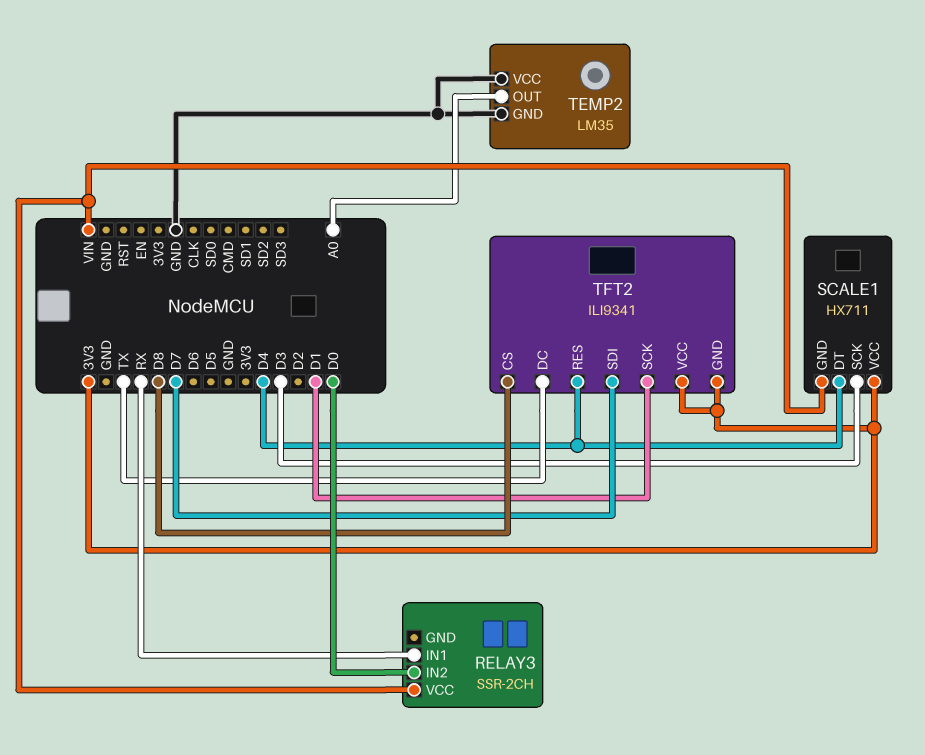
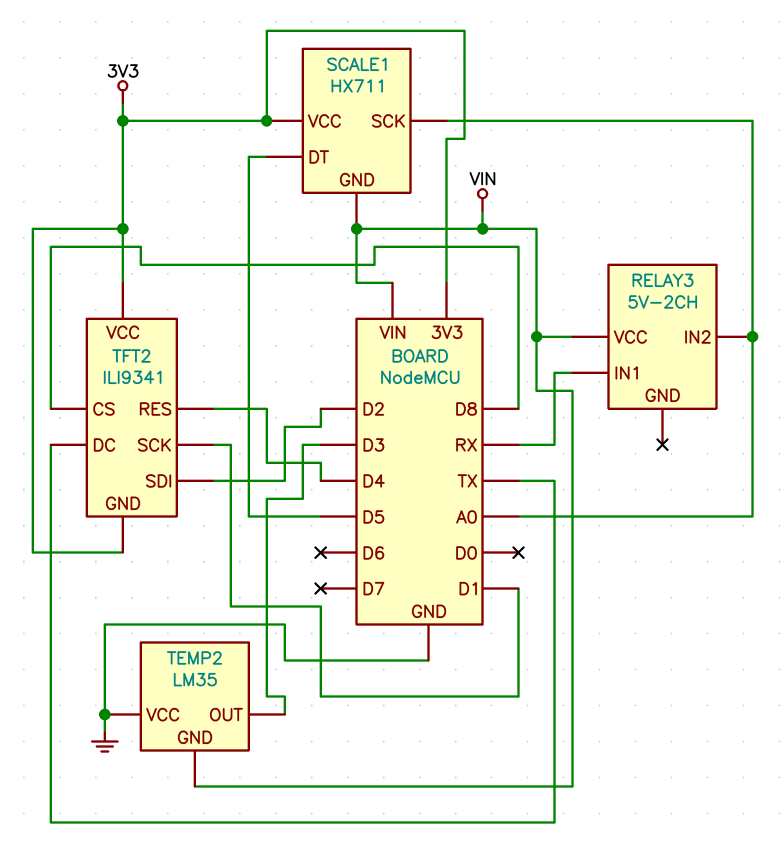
RELAY3: SSR-2CH -> 5V-2CH
RELAY3 pin IN2: D0 -> A0
SCALE1 pin DT: D4 -> D5
SCALE1 pin SCK: D3 -> A0
TEMP2 pin GND: GND -> VIN
TEMP2 pin OUT: A0 -> D3
TFT2 pin SDI: D7 -> D2

